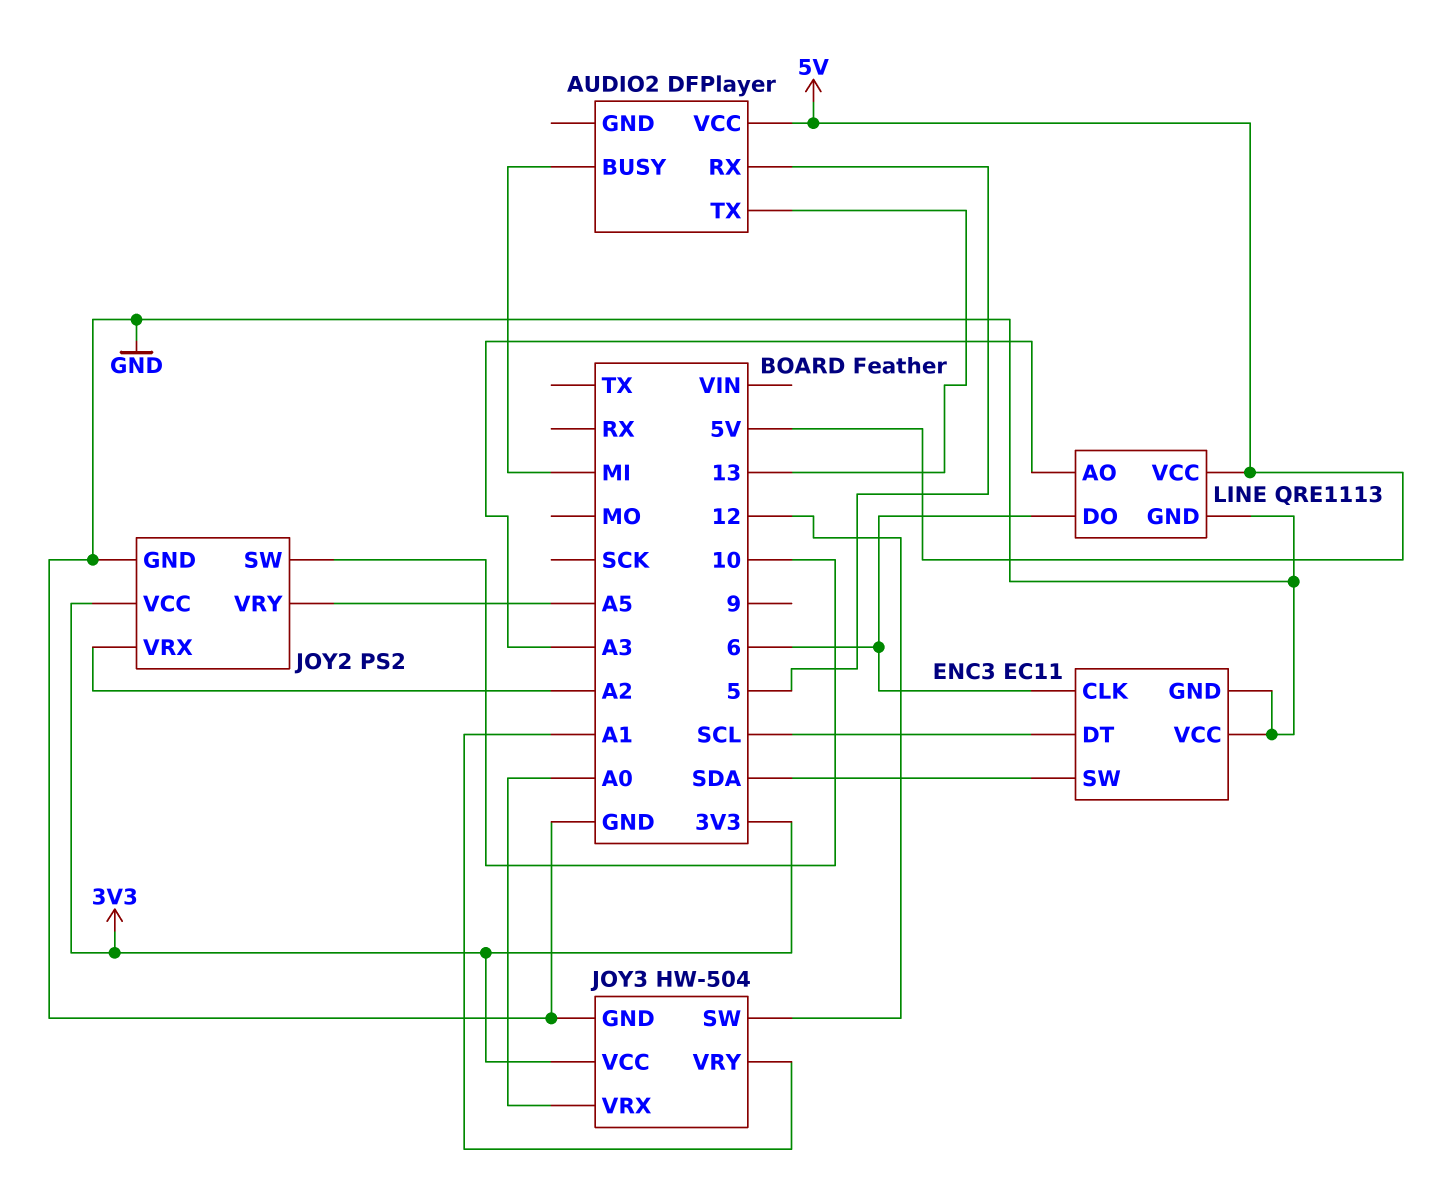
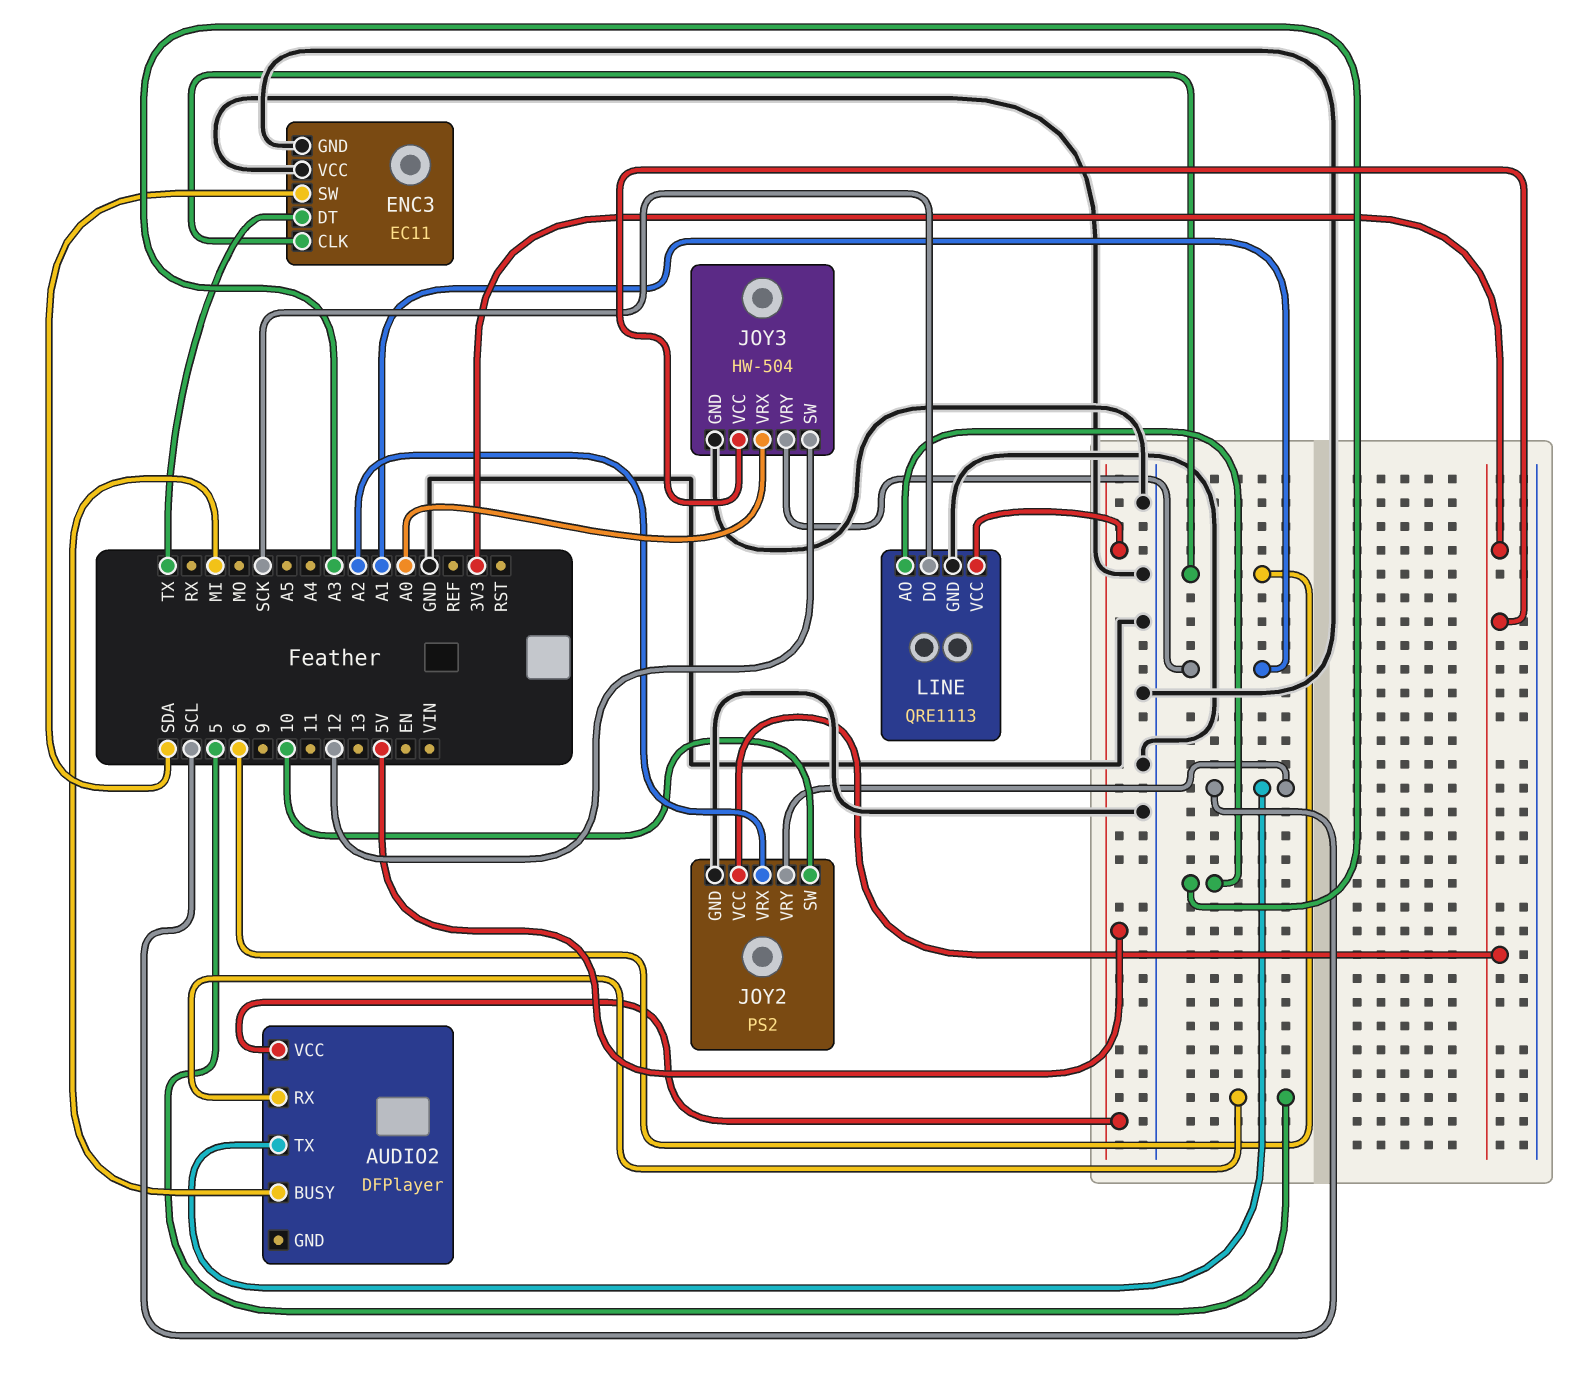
AUDIO2 pin TX: 13 -> SCL
ENC3 pin DT: SCL -> TX
JOY2 pin VRY: A5 -> SCL
LINE pin DO: 6 -> SCK

